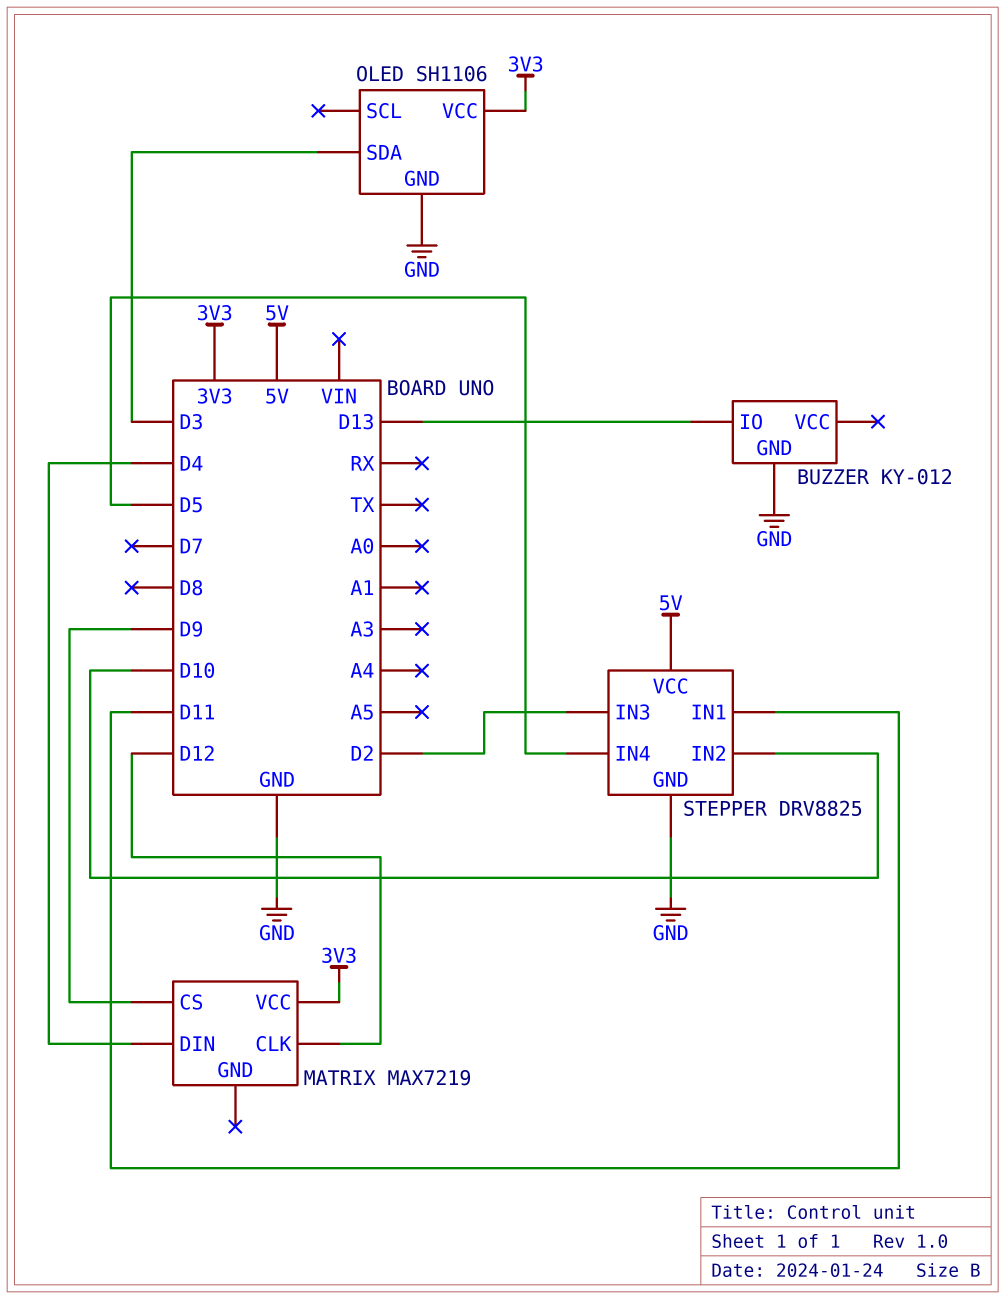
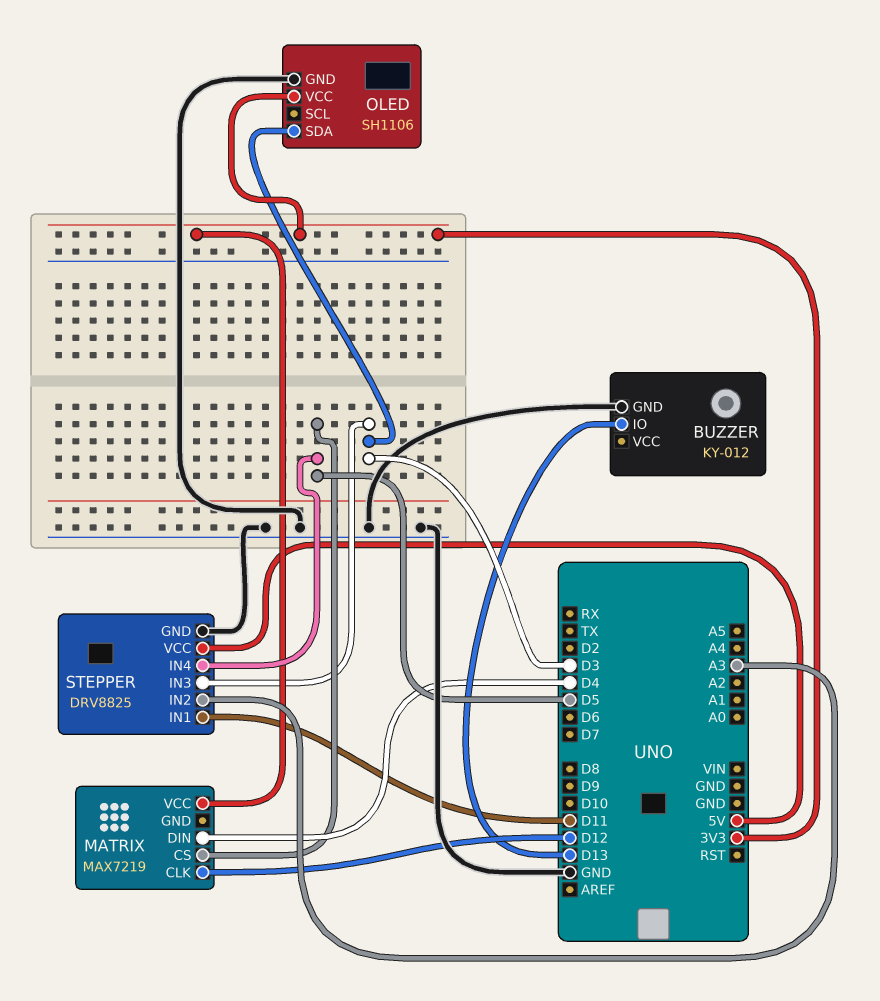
MATRIX pin CS: D9 -> D5
STEPPER pin IN2: D10 -> A3
STEPPER pin IN3: D2 -> D3

